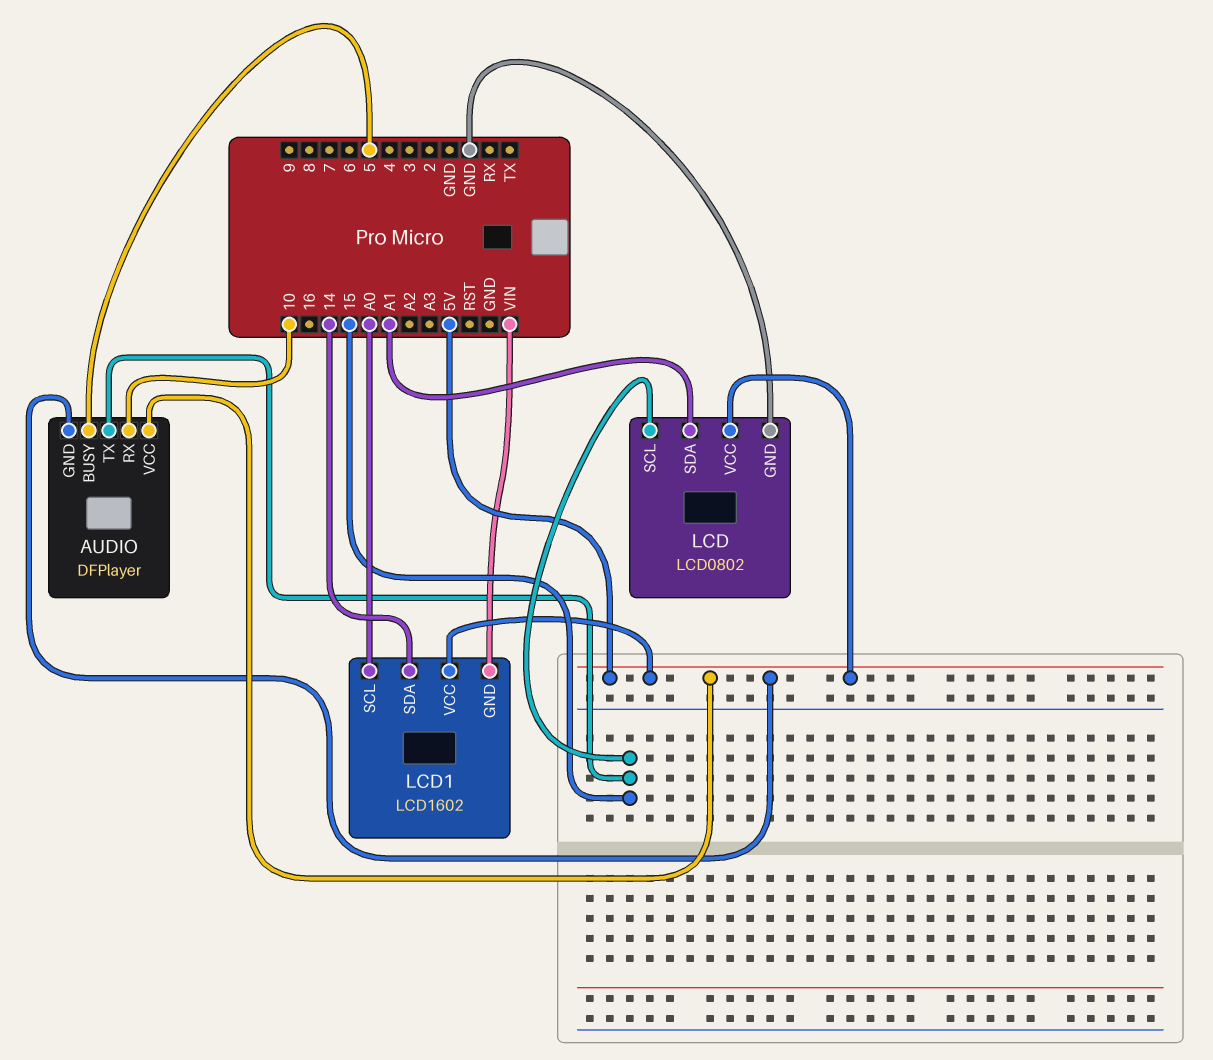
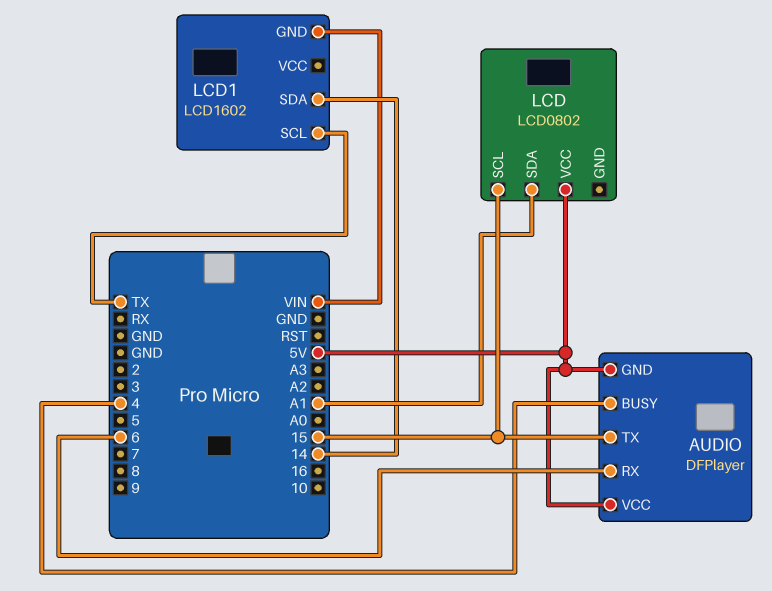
AUDIO pin BUSY: 5 -> 4
AUDIO pin RX: 10 -> 6
LCD pin GND: GND -> none
LCD1 pin SCL: A0 -> TX
LCD1 pin VCC: 5V -> none

